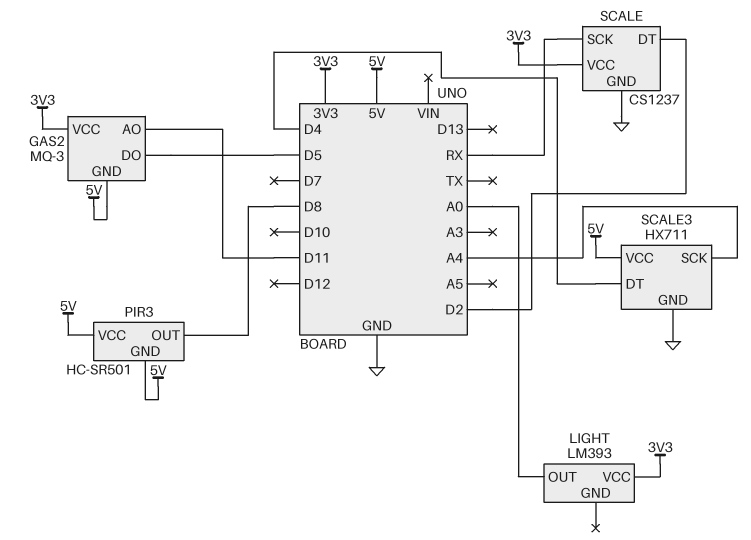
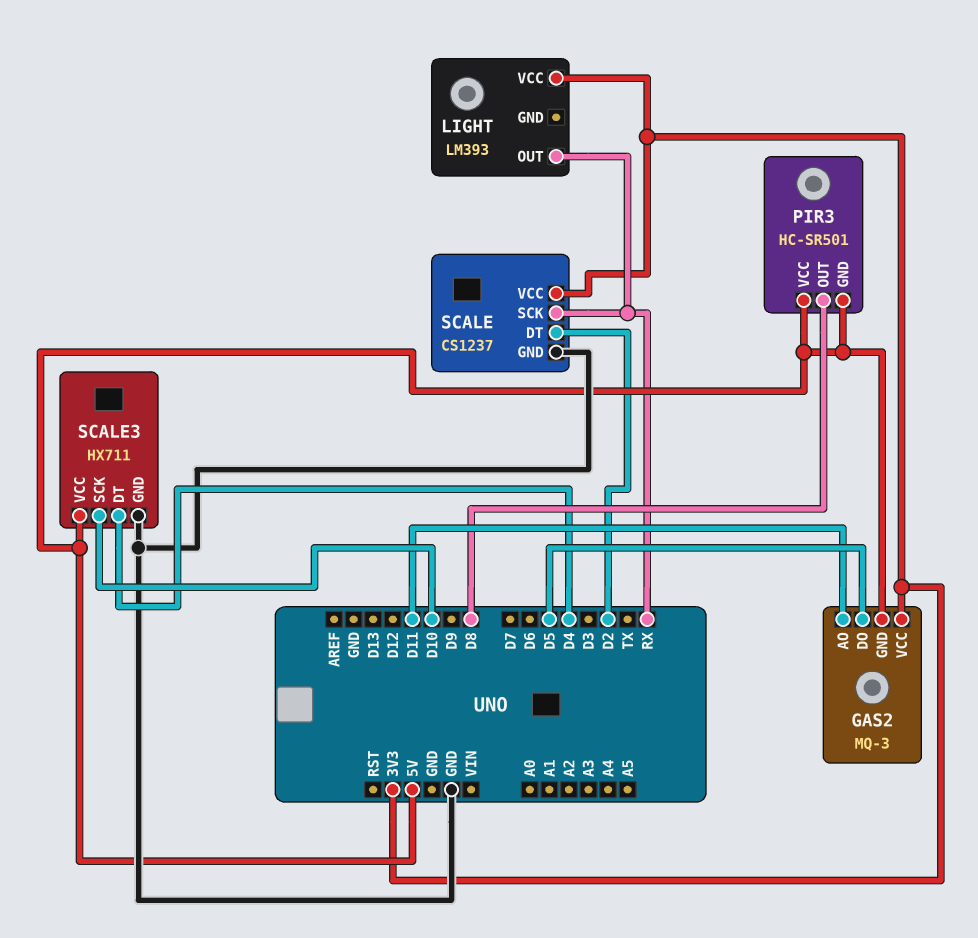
LIGHT pin OUT: A0 -> RX
SCALE3 pin SCK: A4 -> D10

